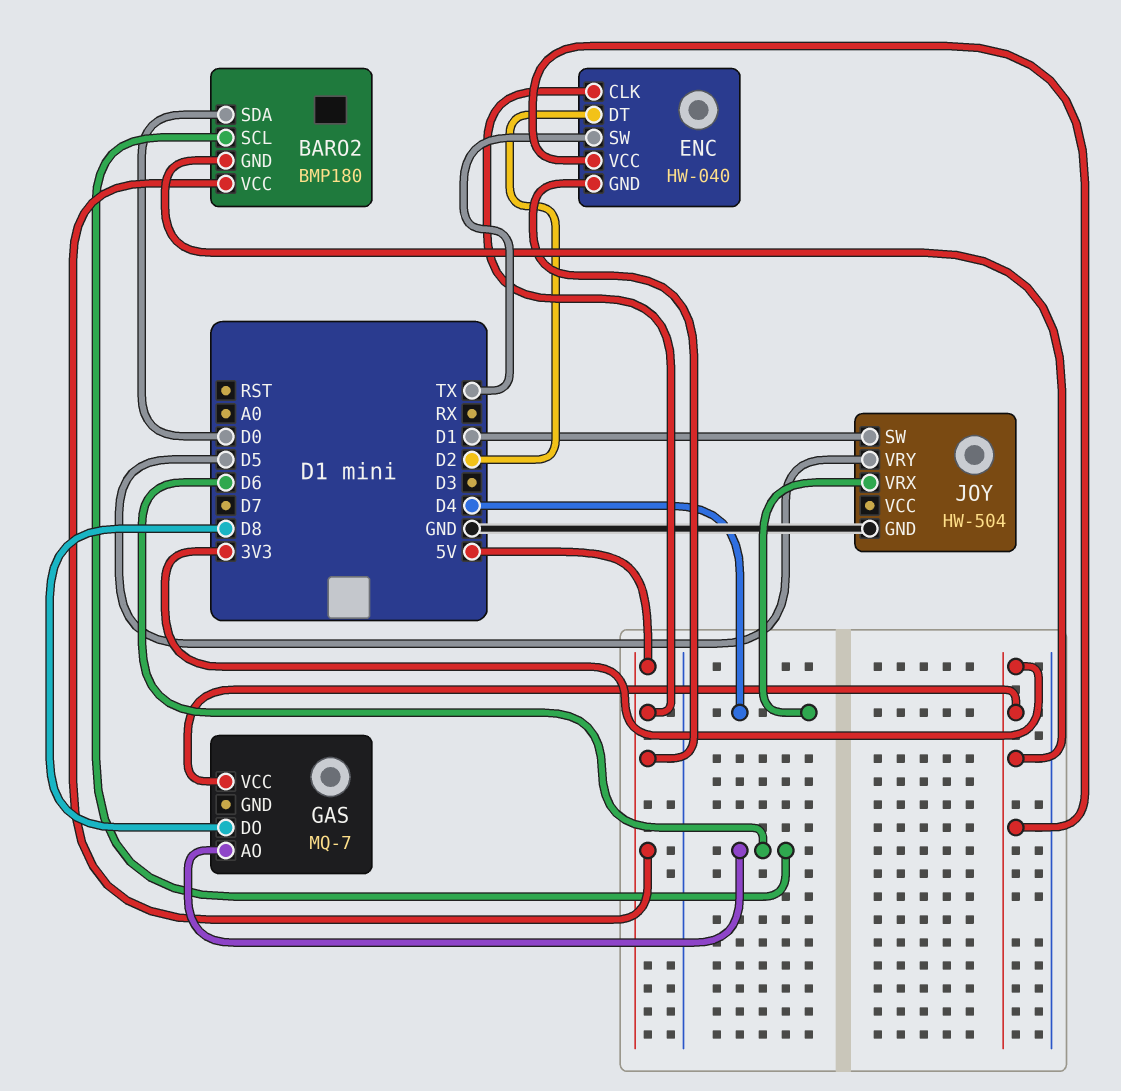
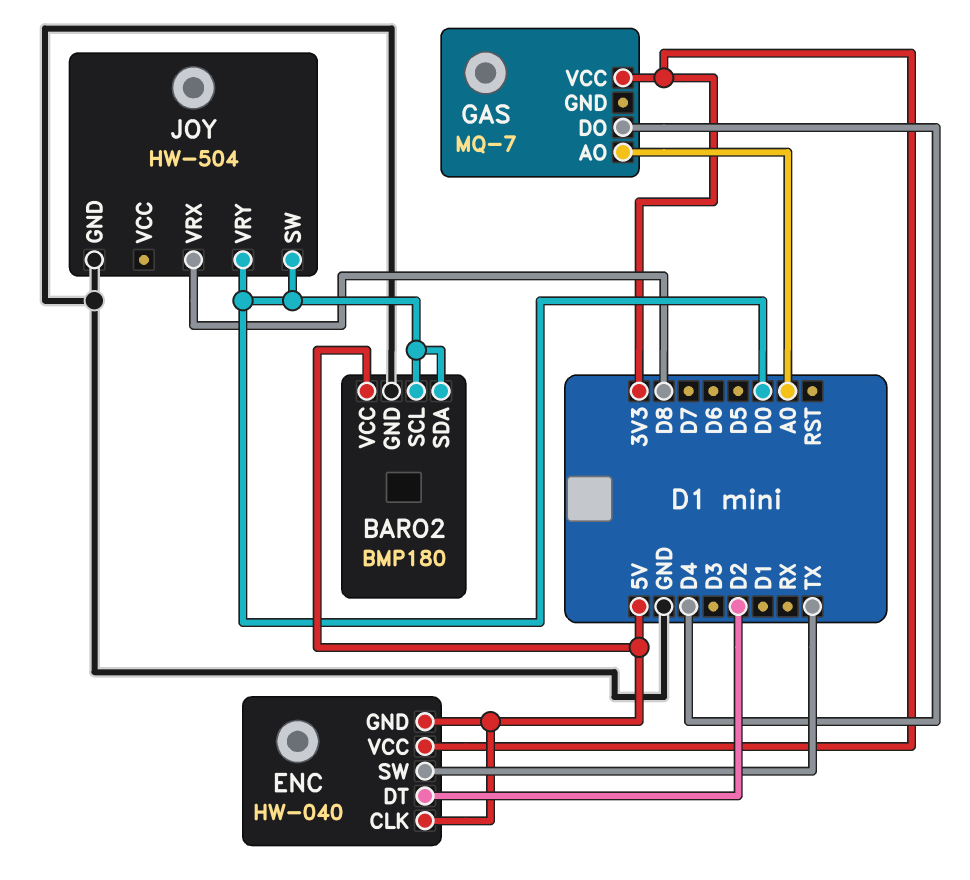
BARO2 pin GND: 3V3 -> GND
BARO2 pin SCL: D6 -> D0
GAS pin AO: D6 -> A0
GAS pin DO: D8 -> D4
JOY pin SW: D1 -> D0
JOY pin VRX: D4 -> D8
JOY pin VRY: D5 -> D0

